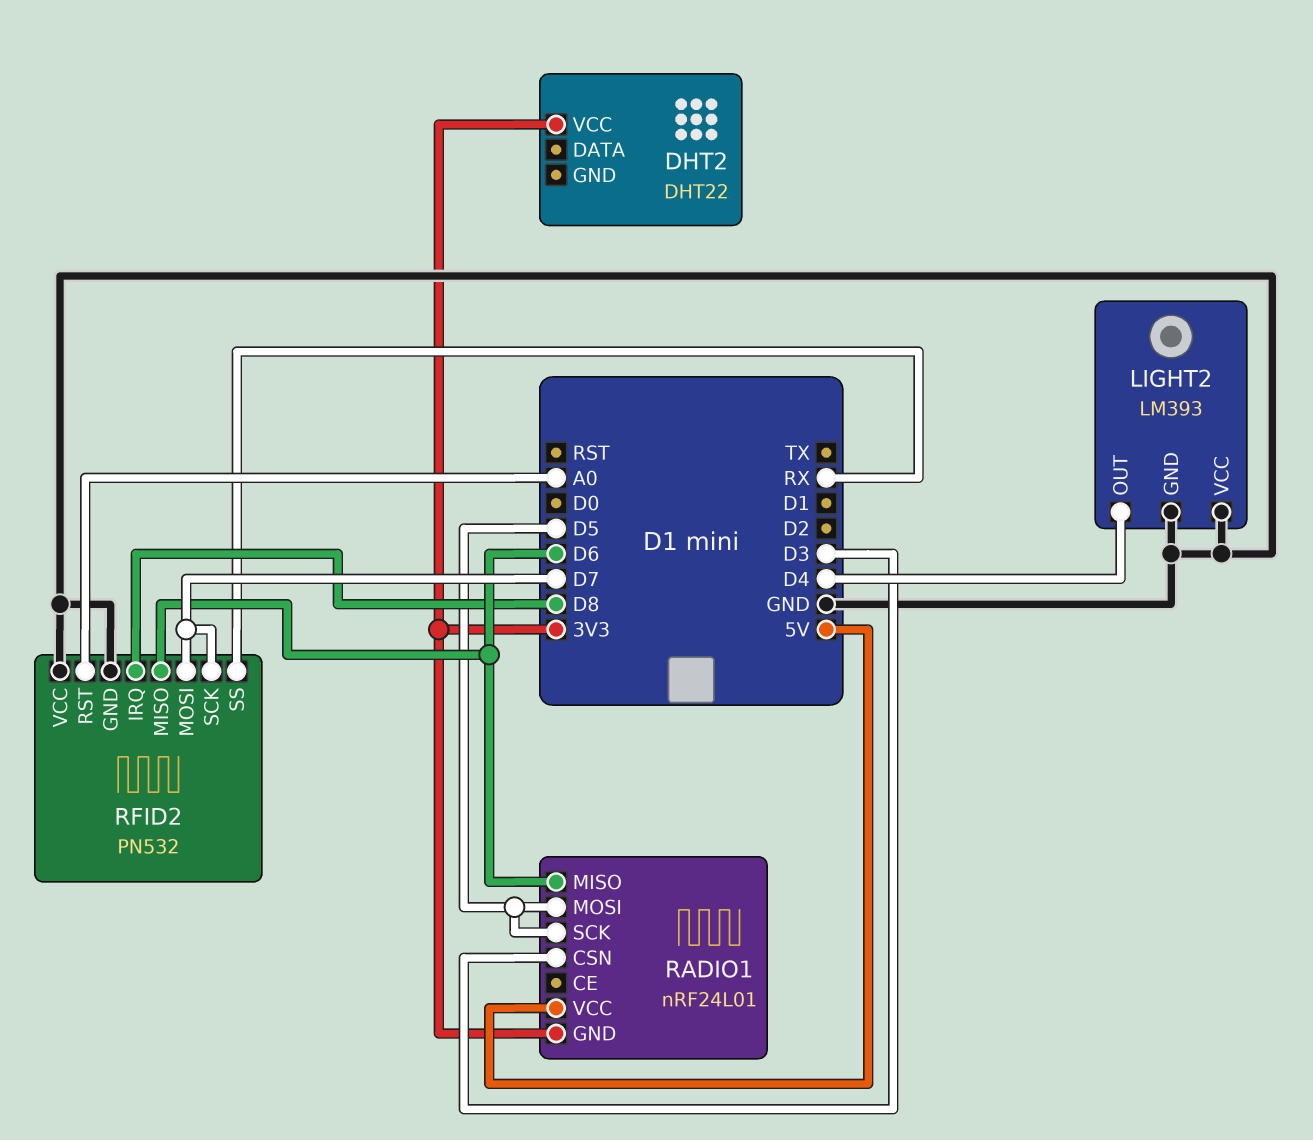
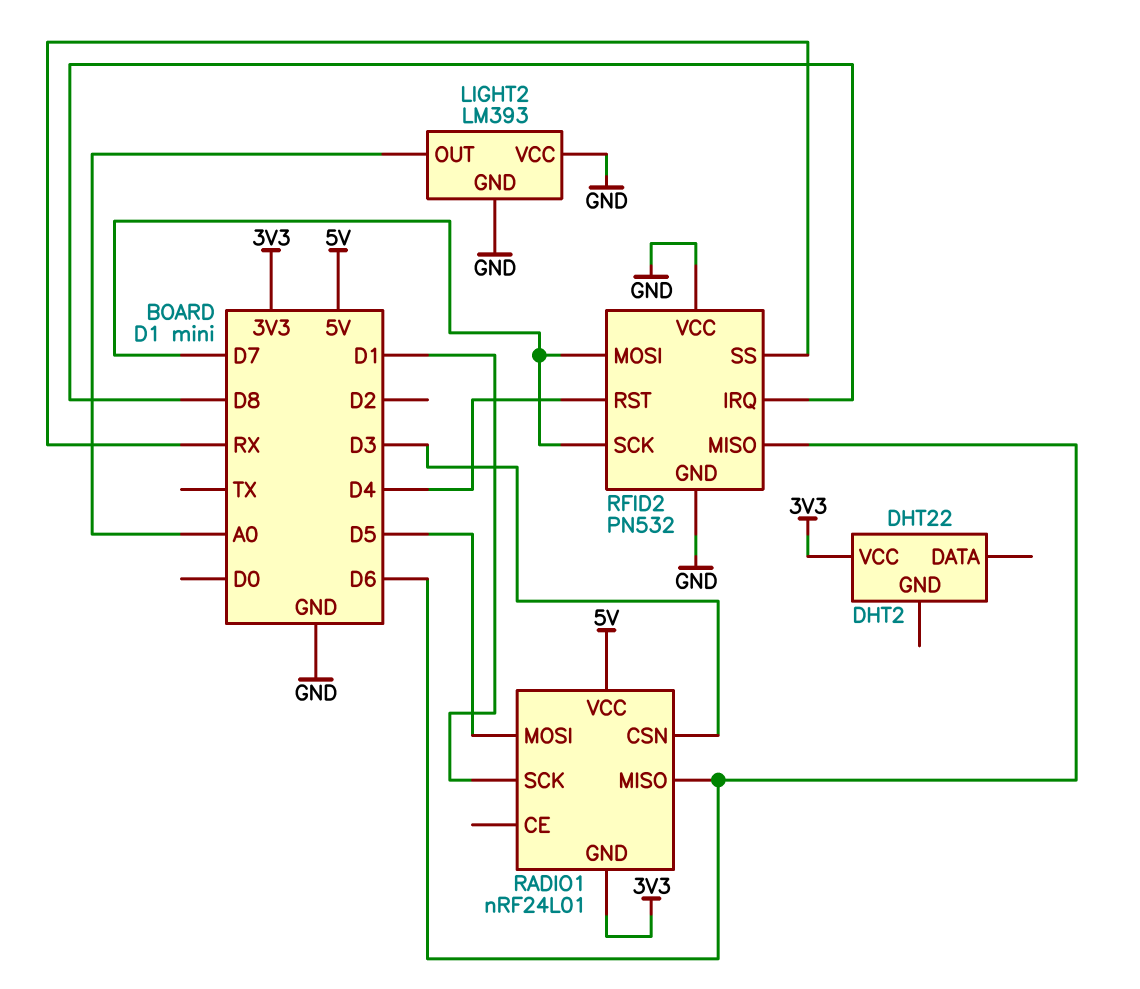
LIGHT2 pin OUT: D4 -> A0
RADIO1 pin SCK: D5 -> D1
RFID2 pin RST: A0 -> D4

